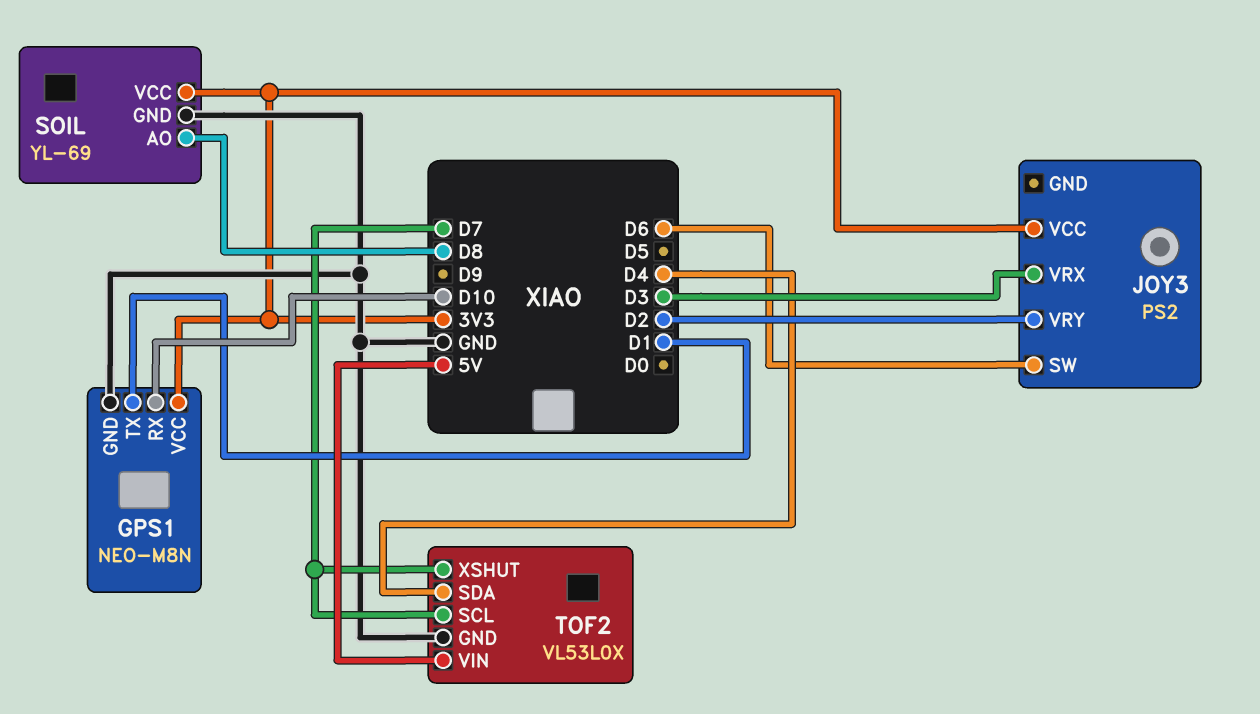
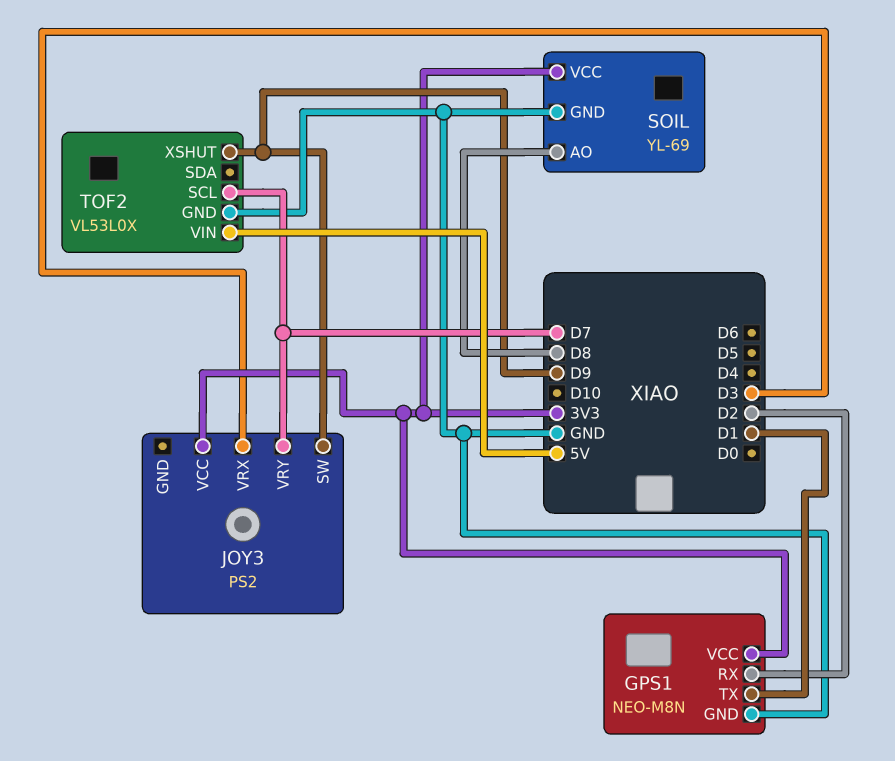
GPS1 pin RX: D10 -> D2
JOY3 pin SW: D6 -> D9
JOY3 pin VRY: D2 -> D7
TOF2 pin SDA: D4 -> none
TOF2 pin XSHUT: D7 -> D9

